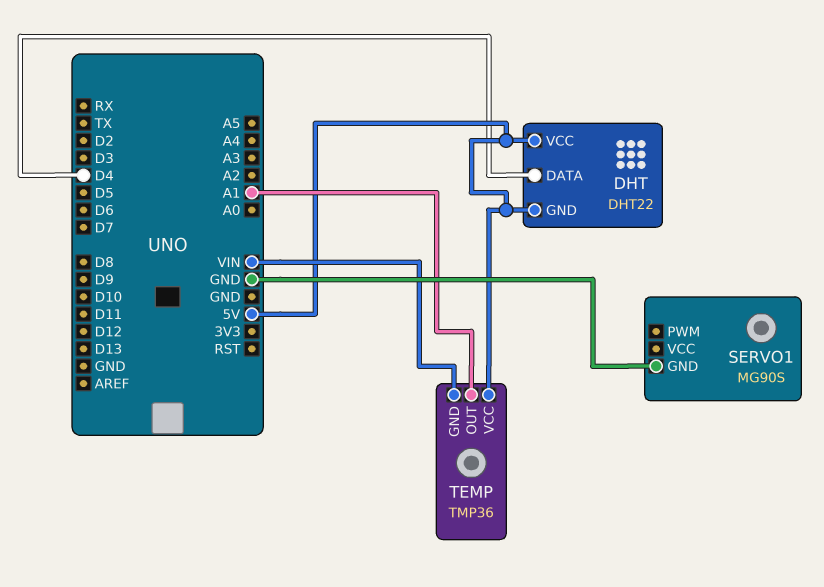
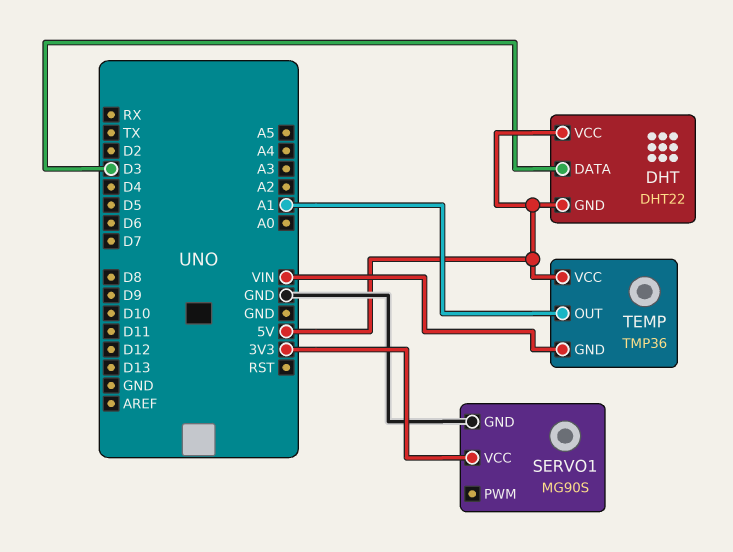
DHT pin DATA: D4 -> D3
SERVO1 pin VCC: none -> 3V3

